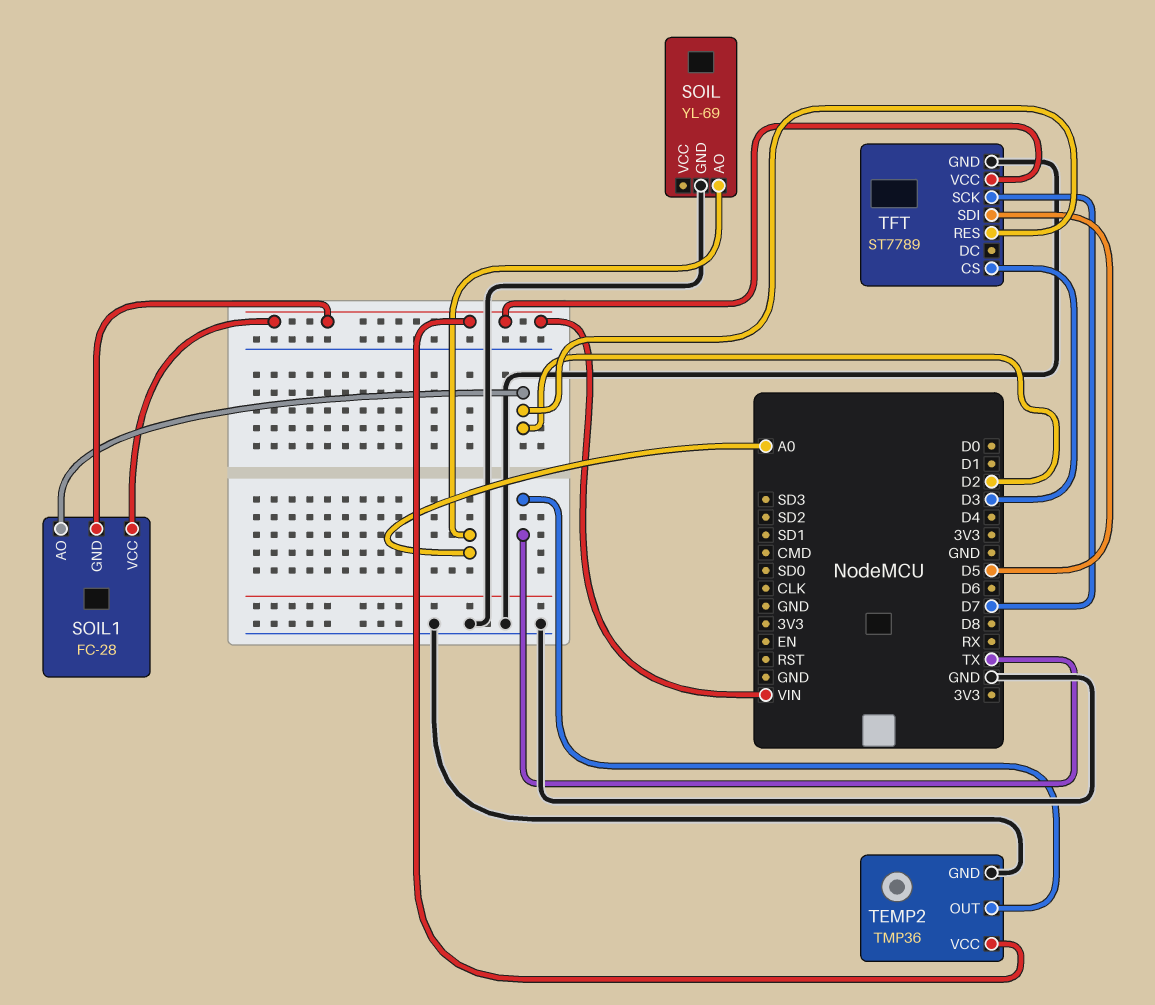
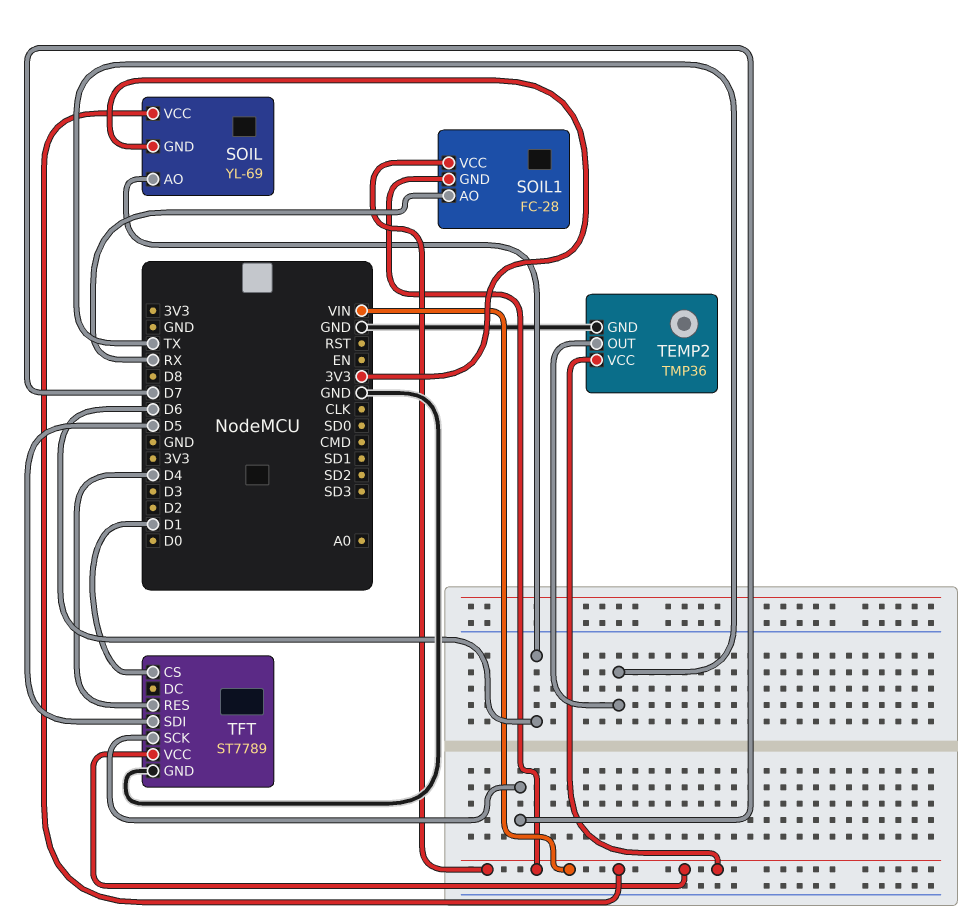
SOIL pin AO: A0 -> D6
SOIL pin GND: GND -> 3V3
SOIL pin VCC: none -> VIN
SOIL1 pin AO: D2 -> RX
TFT pin CS: D3 -> D1
TFT pin RES: D2 -> D4

